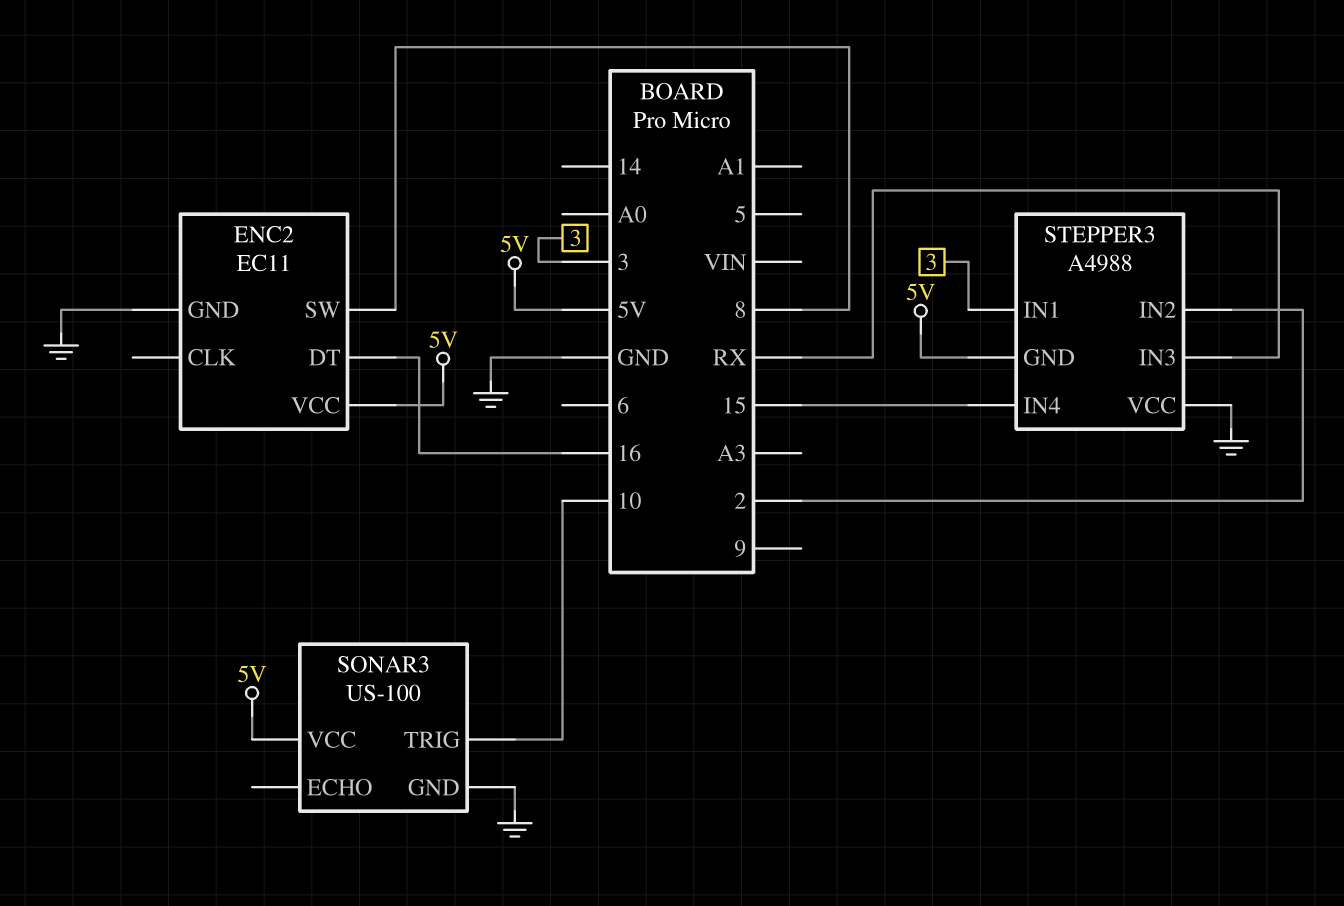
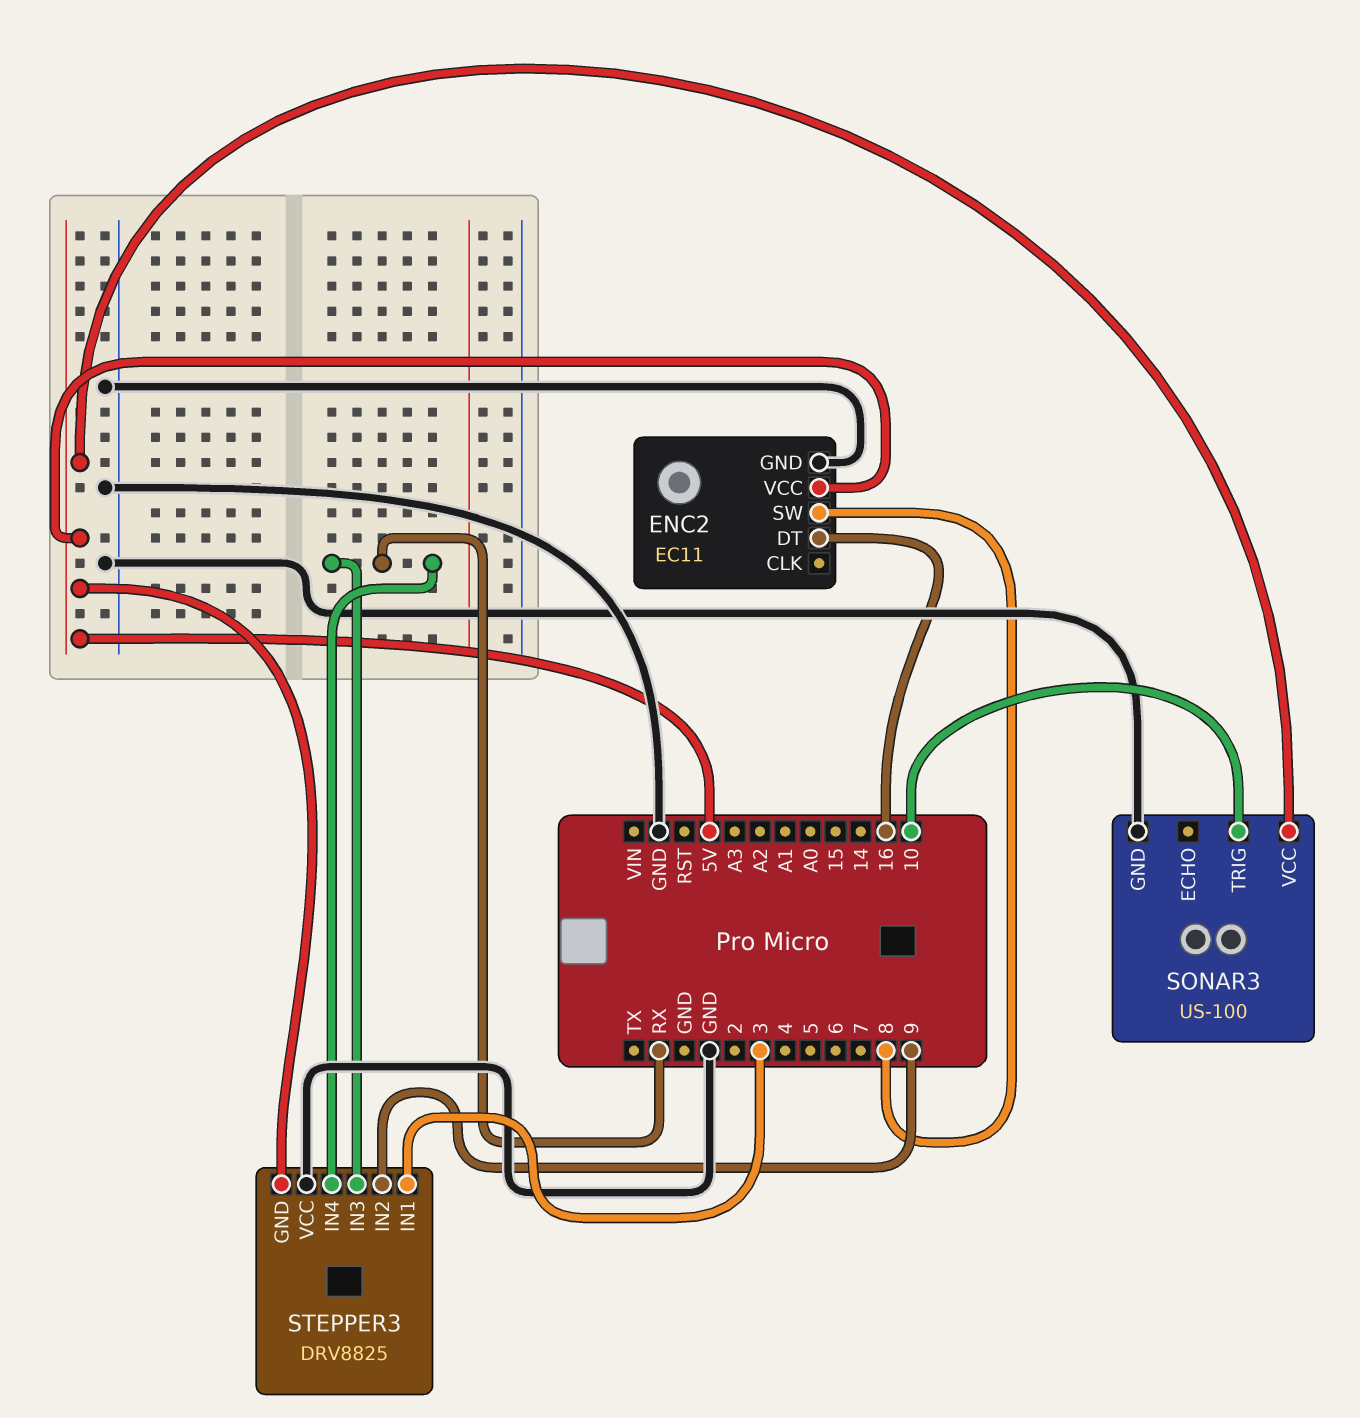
STEPPER3: A4988 -> DRV8825
STEPPER3 pin IN2: 2 -> 9
STEPPER3 pin IN4: 15 -> RX

